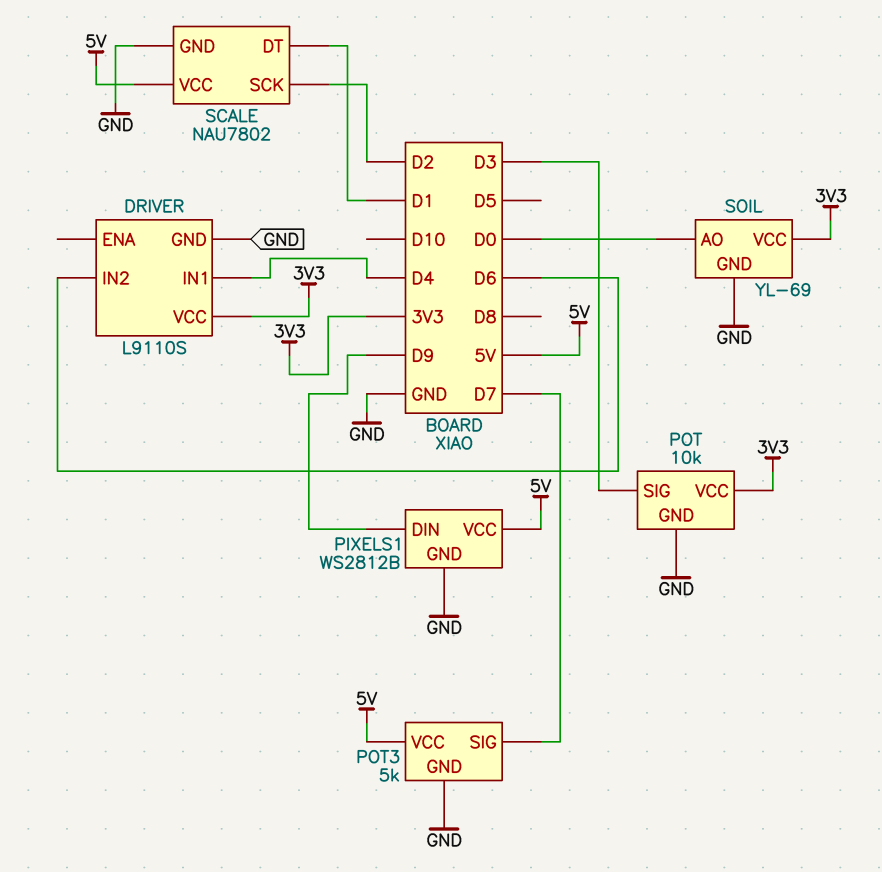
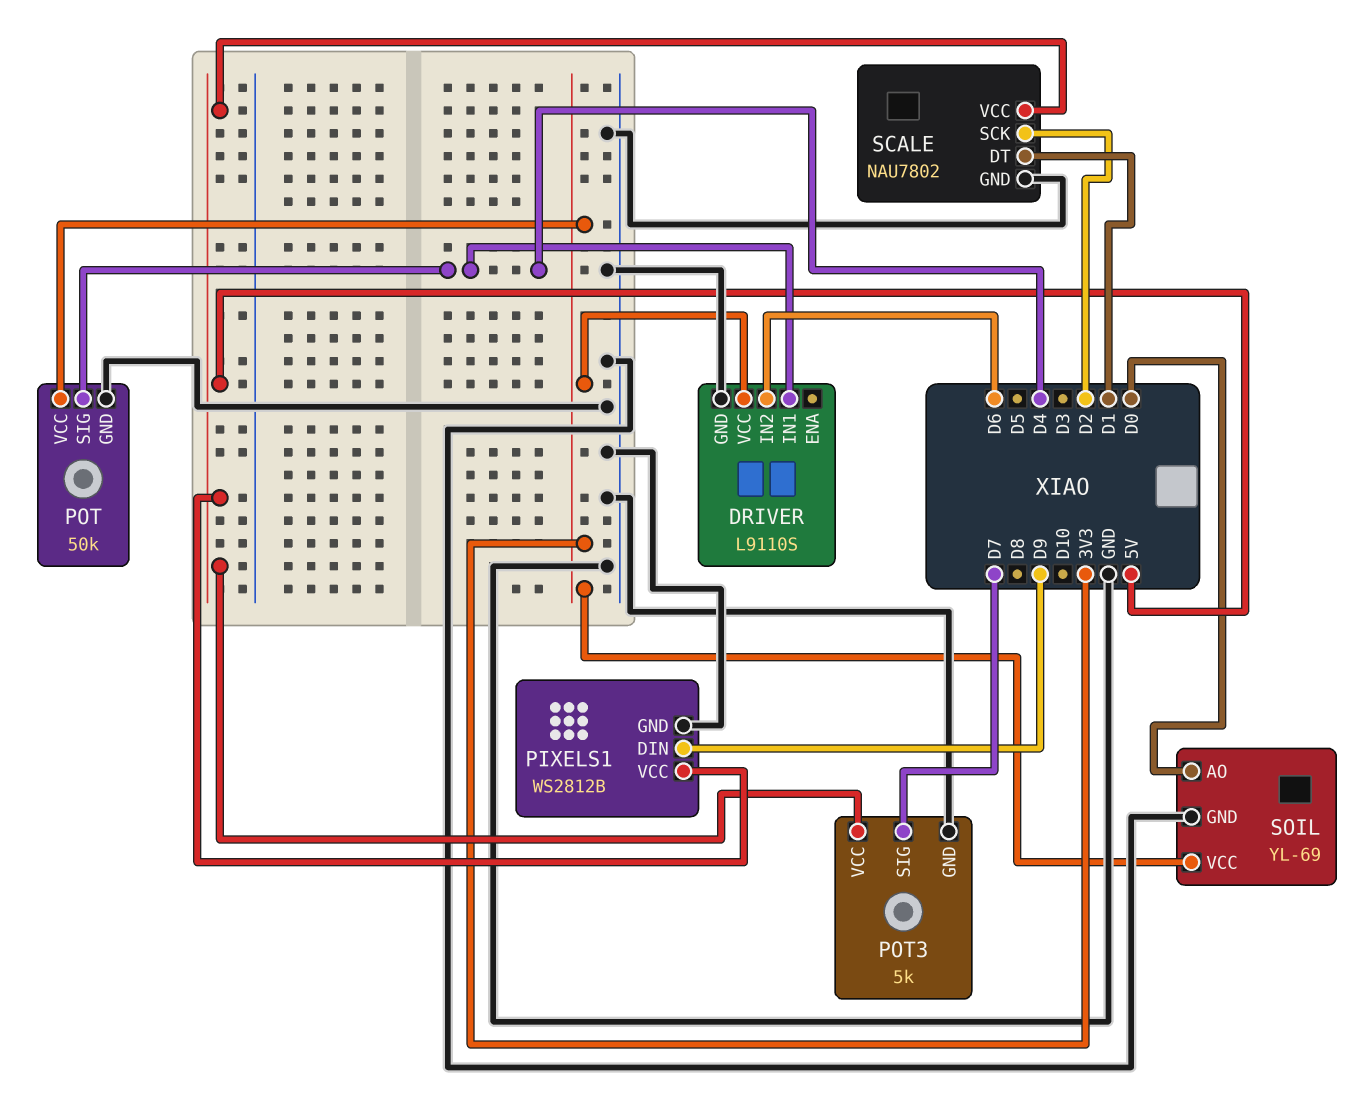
POT: 10k -> 50k
POT pin SIG: D3 -> D4

